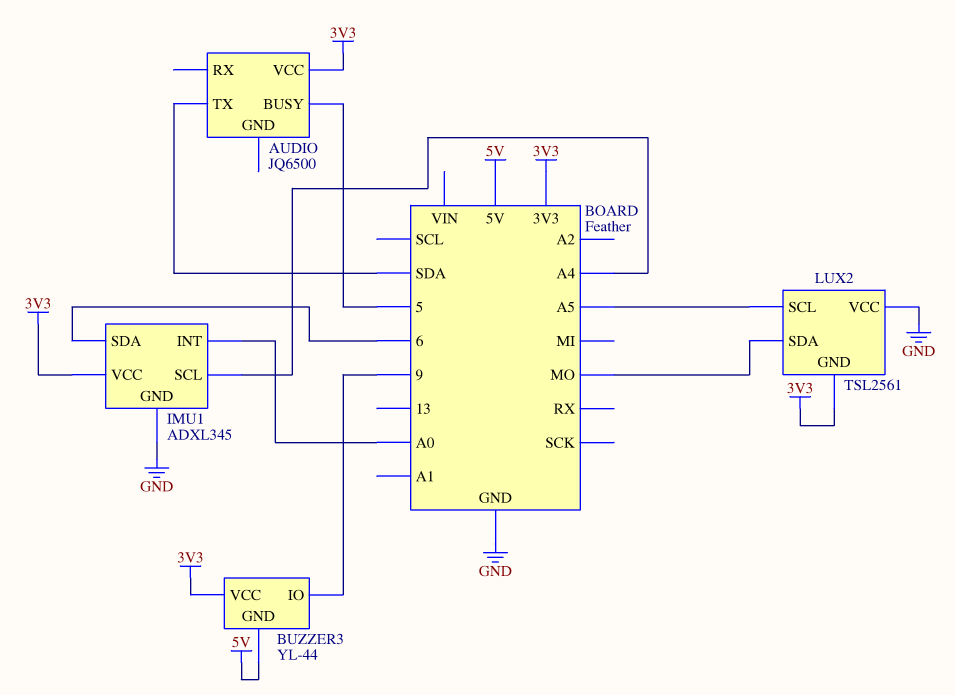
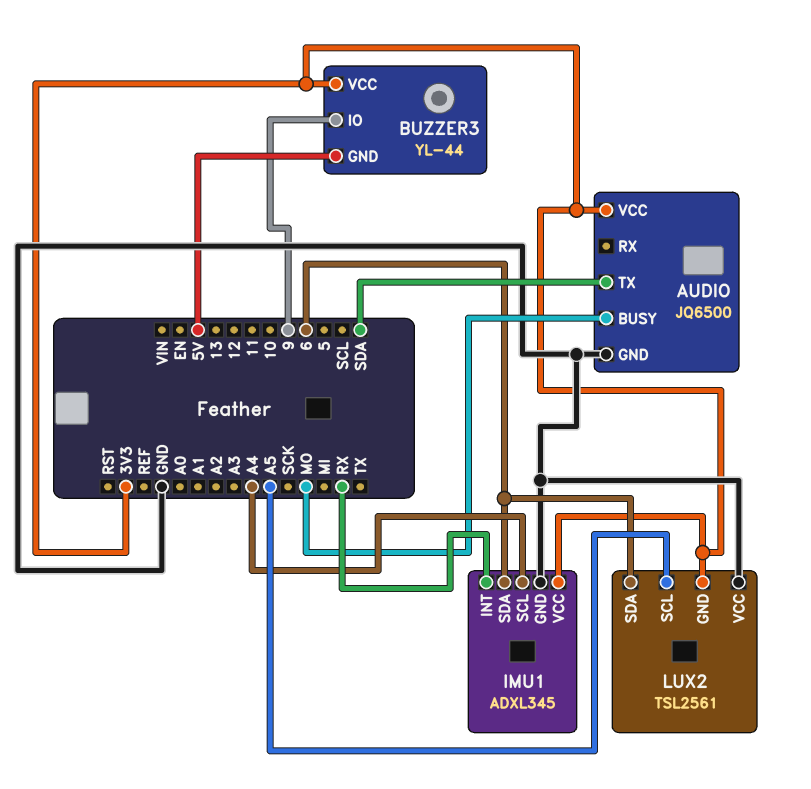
AUDIO pin BUSY: 5 -> MO
AUDIO pin GND: none -> GND
IMU1 pin INT: A0 -> RX
LUX2 pin SDA: MO -> 6

